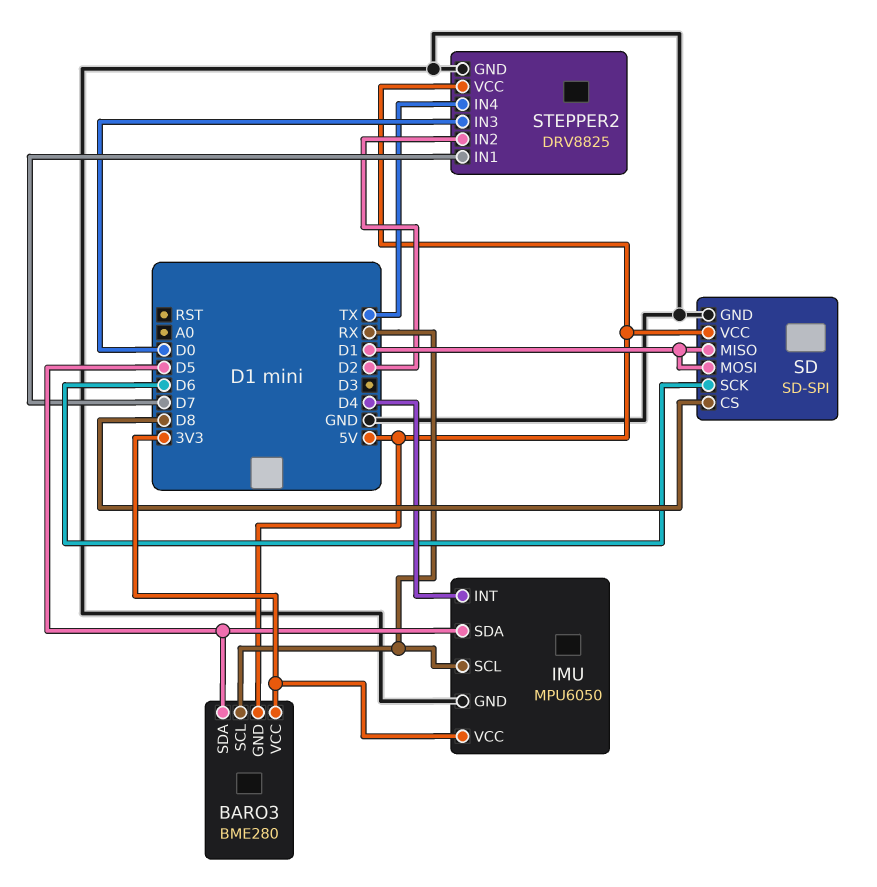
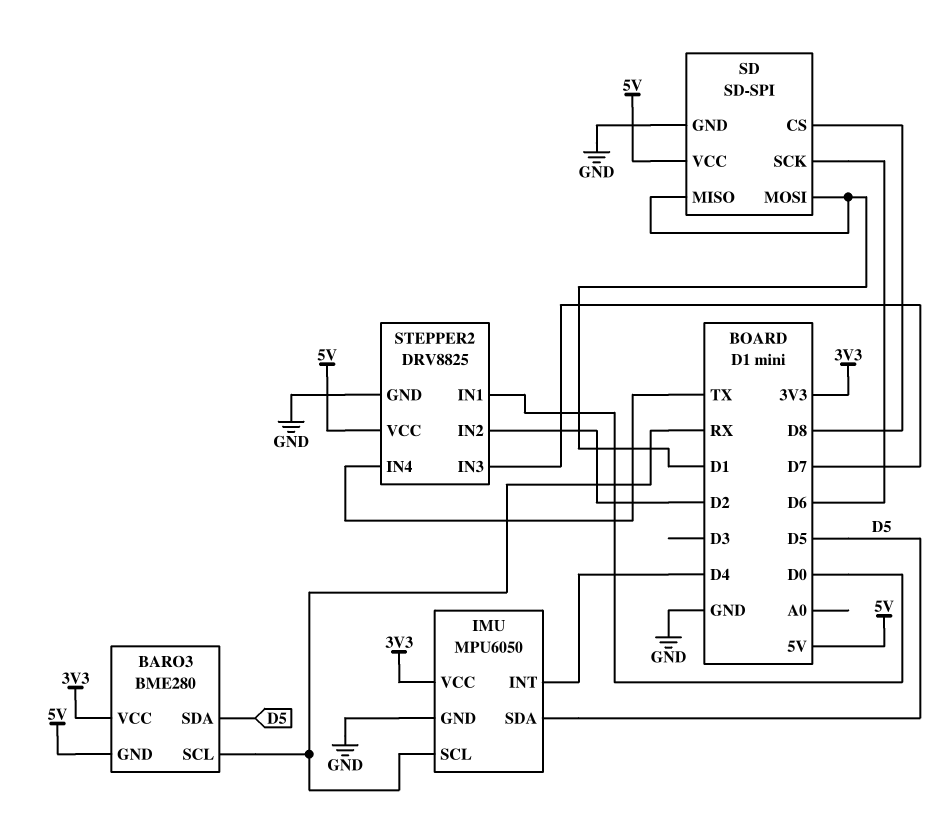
STEPPER2 pin IN1: D7 -> D0
STEPPER2 pin IN3: D0 -> D7

